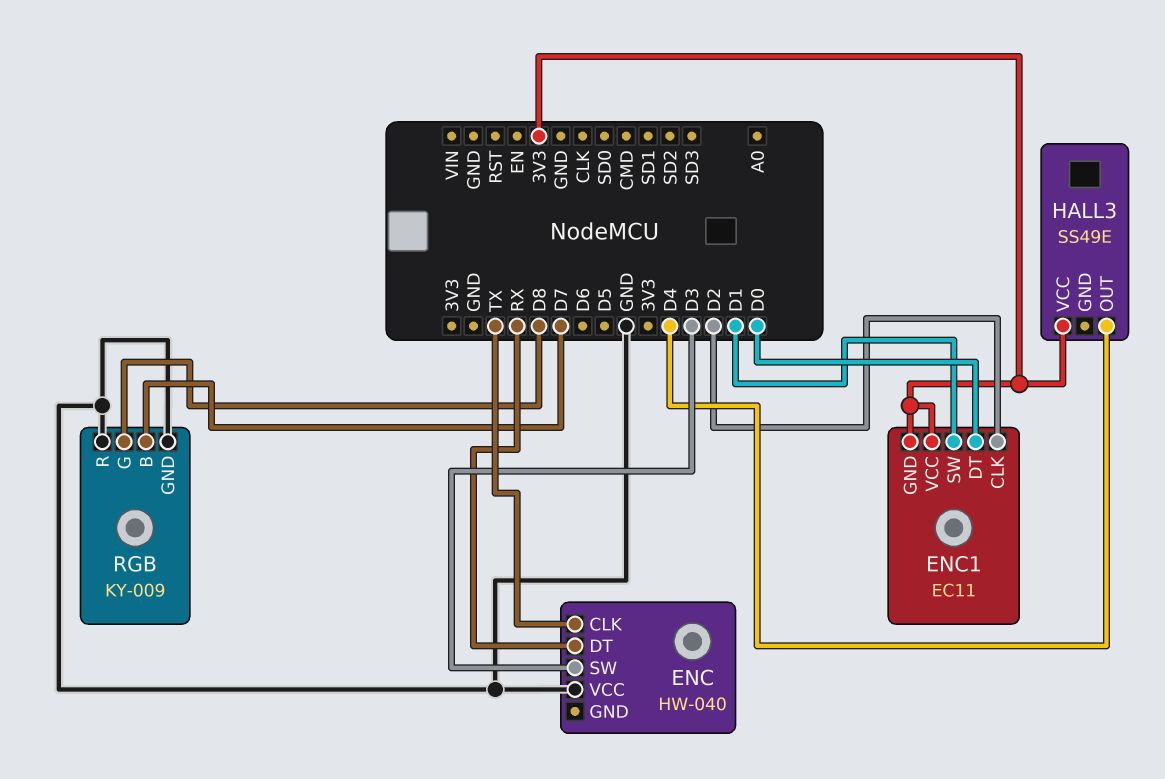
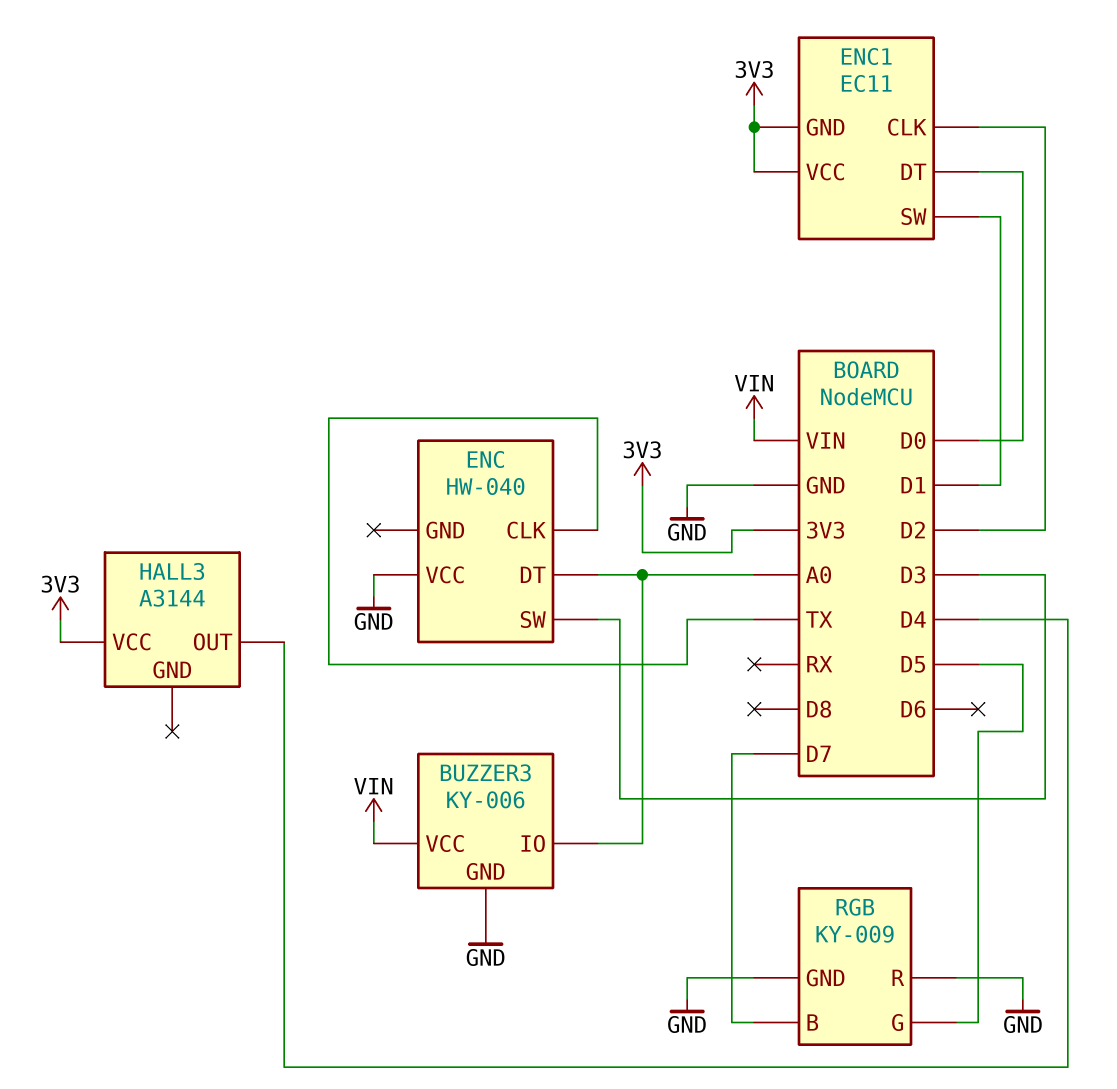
BUZZER3: none -> KY-006
BUZZER3 pin GND: none -> GND
BUZZER3 pin IO: none -> A0
BUZZER3 pin VCC: none -> VIN
ENC pin DT: RX -> A0
HALL3: SS49E -> A3144
RGB pin G: D8 -> D5

